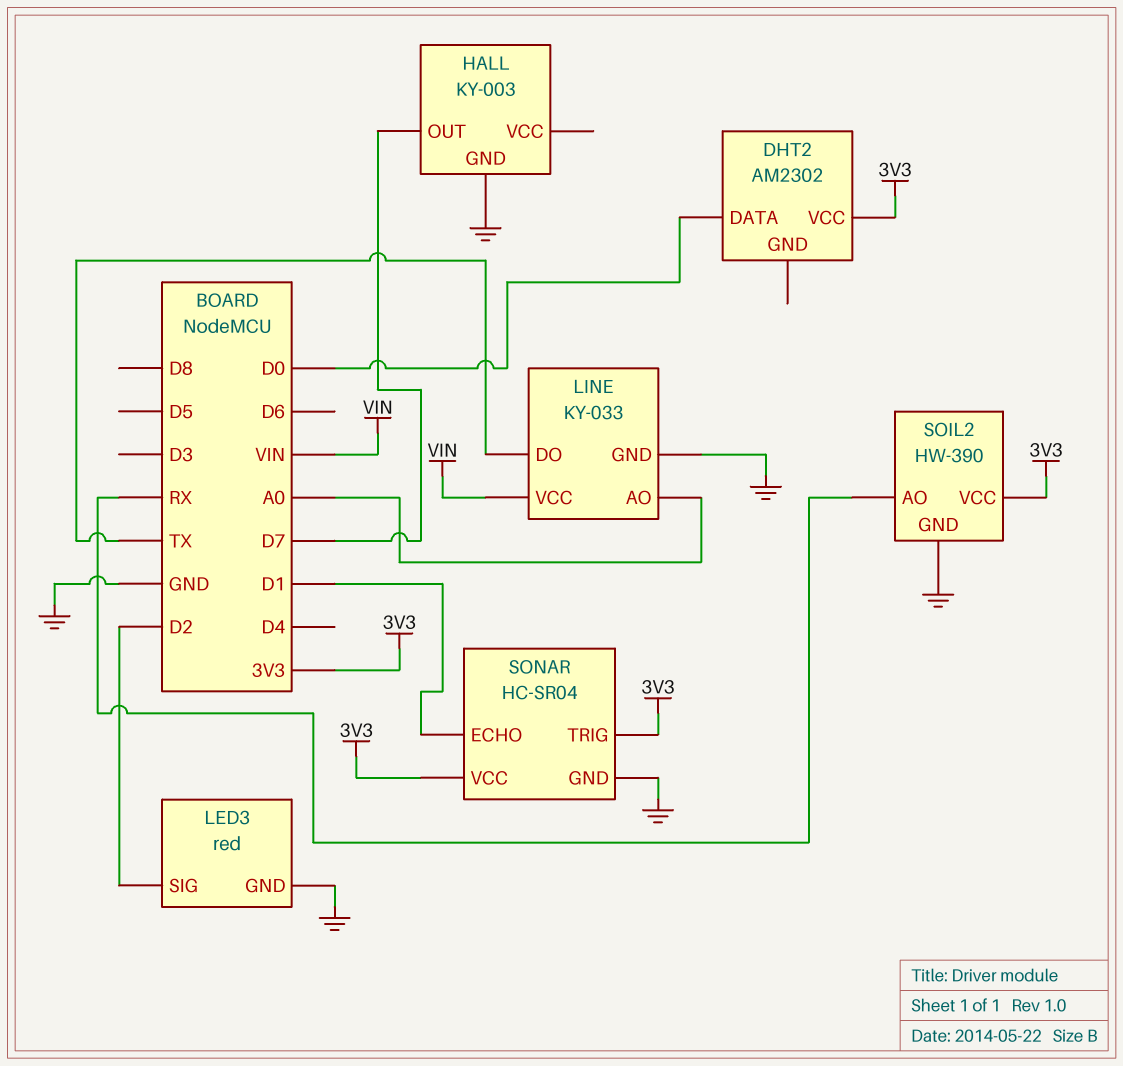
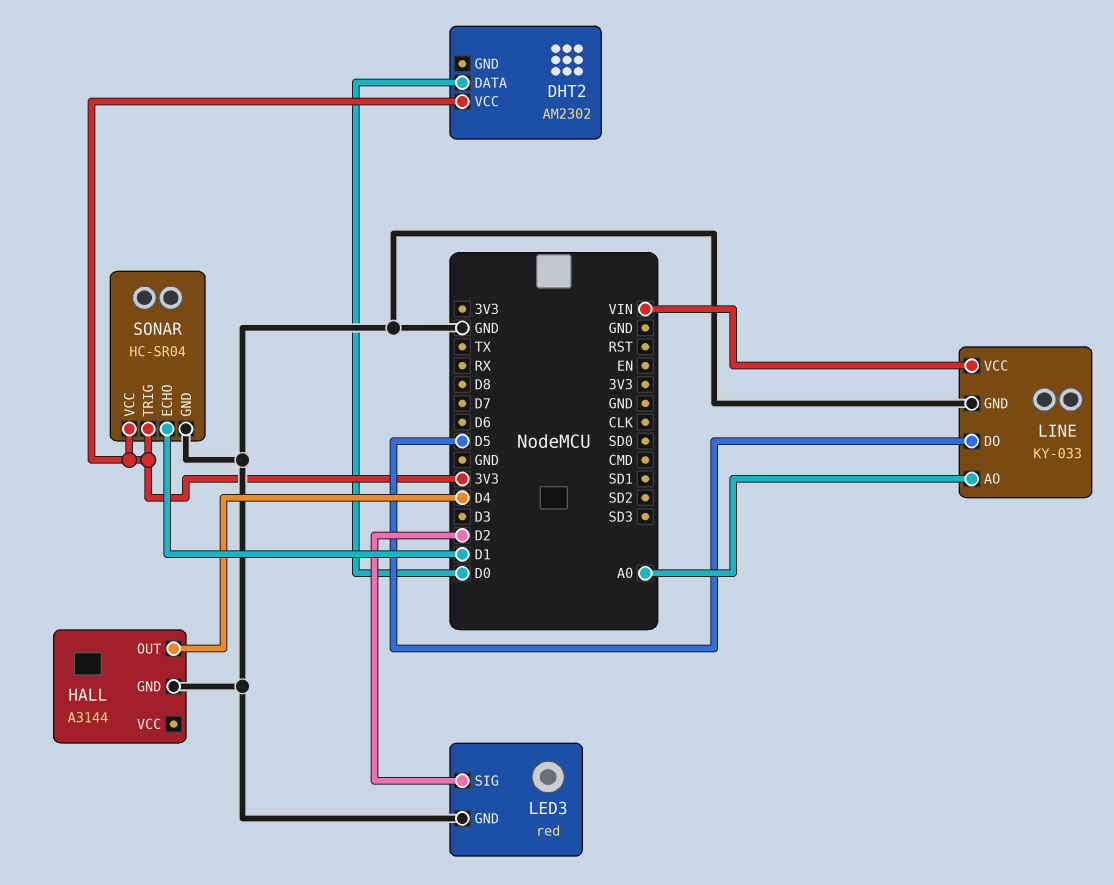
HALL: KY-003 -> A3144
HALL pin OUT: D7 -> D4
LINE pin DO: TX -> D5
SOIL2: HW-390 -> none
SOIL2 pin AO: RX -> none
SOIL2 pin GND: GND -> none
SOIL2 pin VCC: 3V3 -> none

